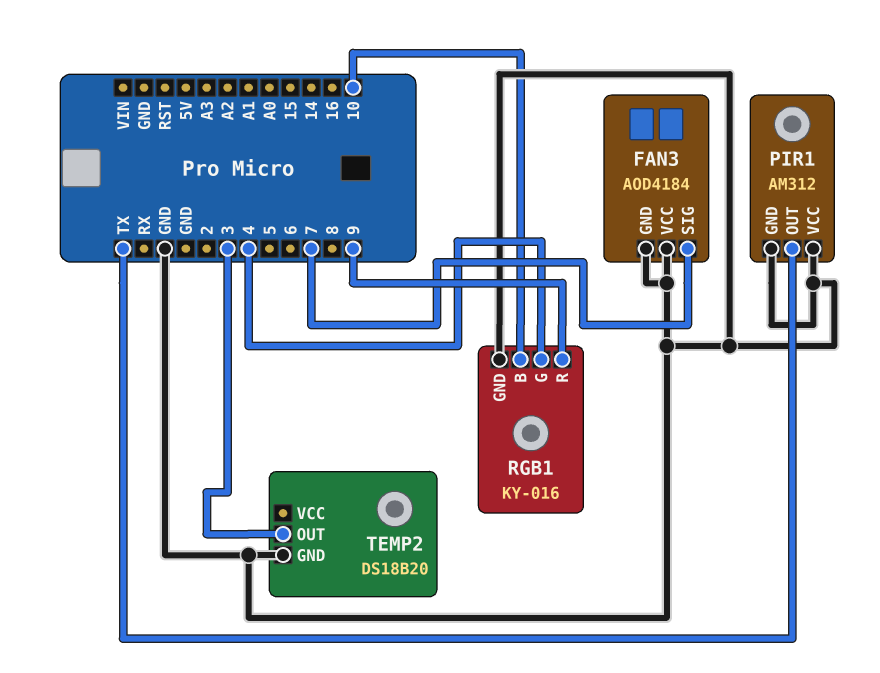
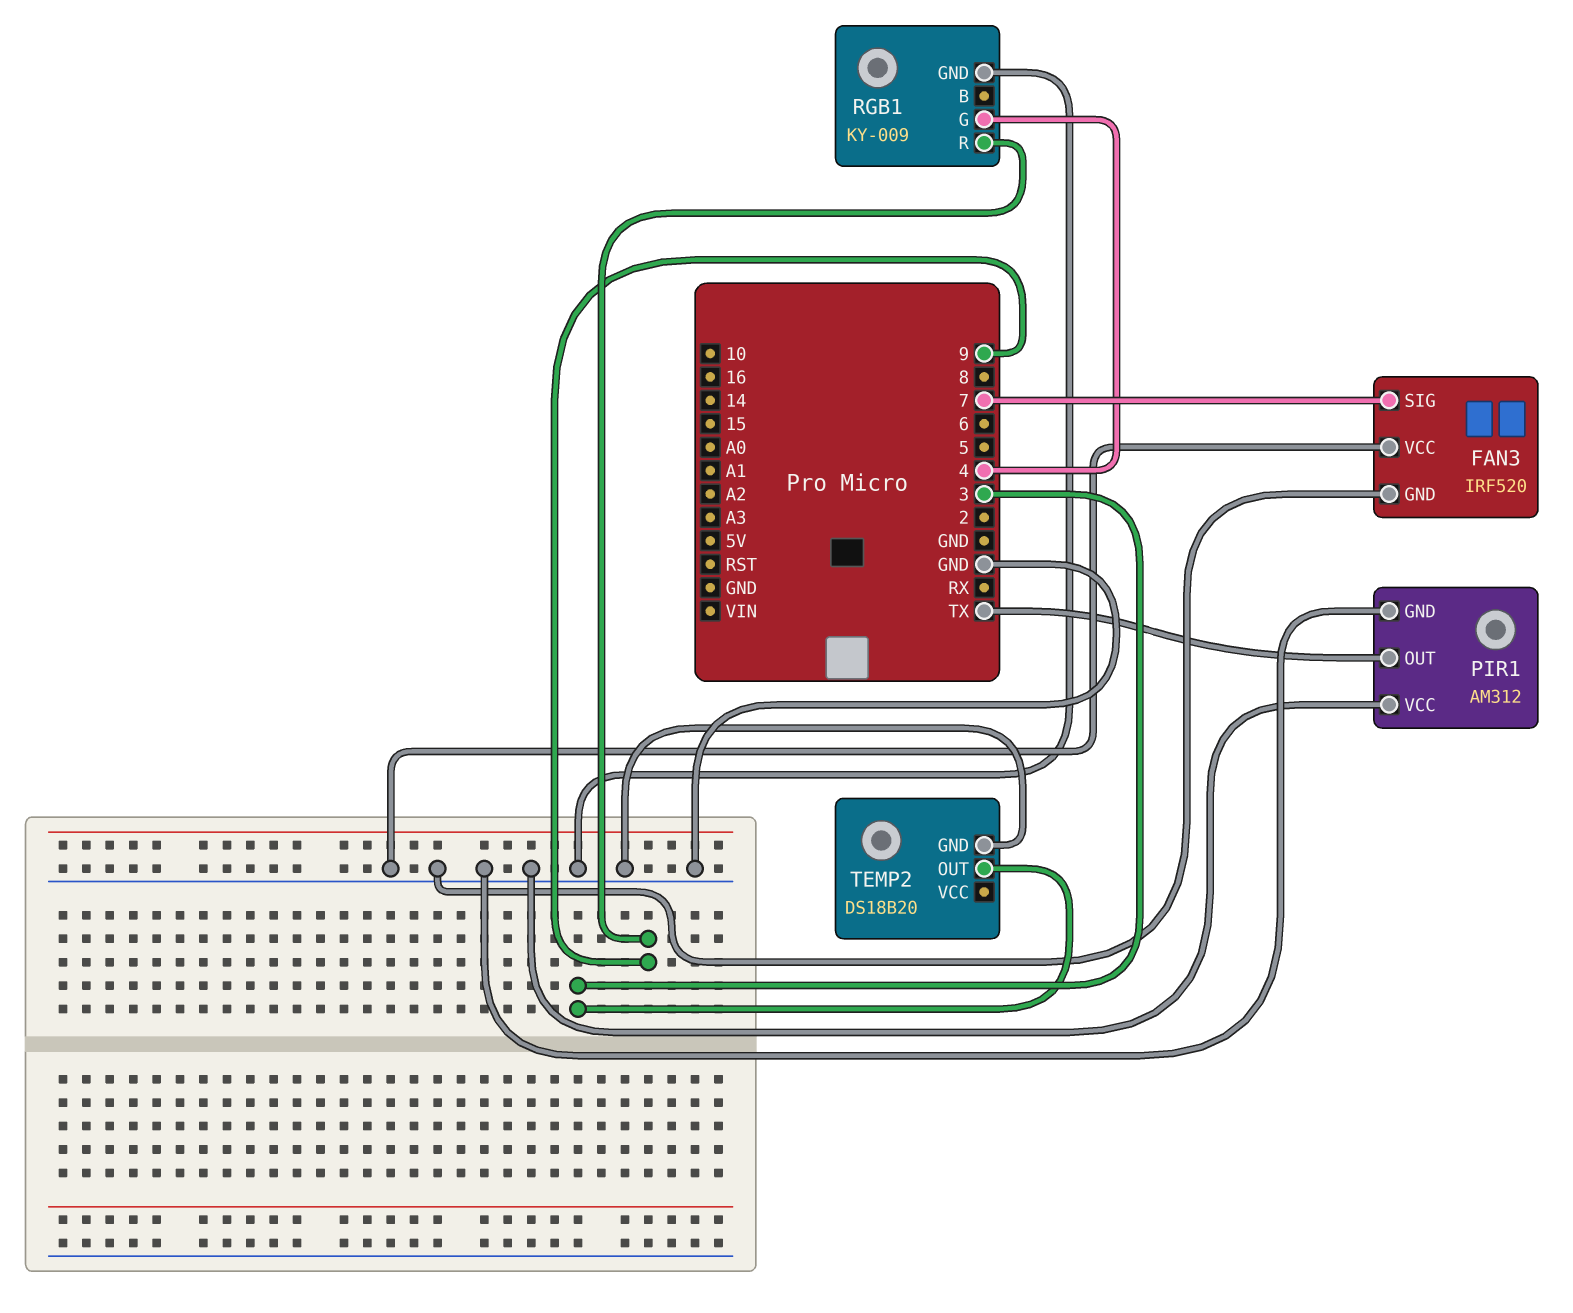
FAN3: AOD4184 -> IRF520
RGB1: KY-016 -> KY-009
RGB1 pin B: 10 -> none

